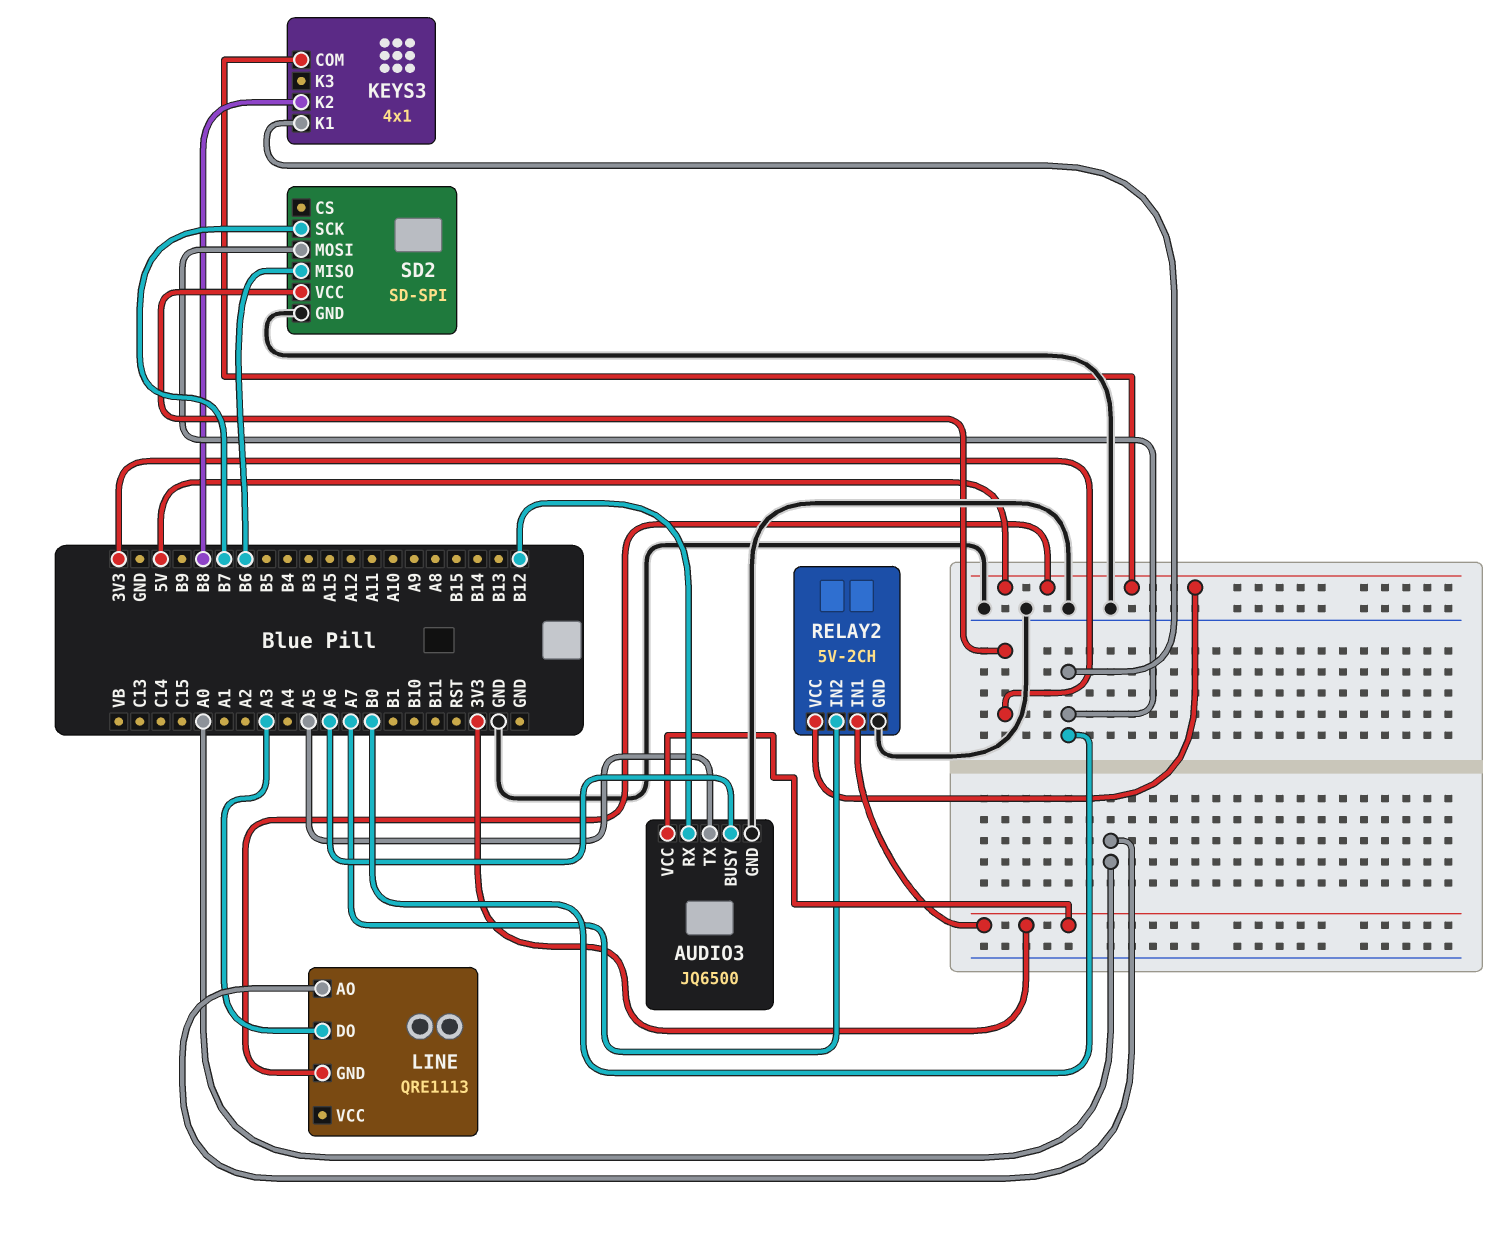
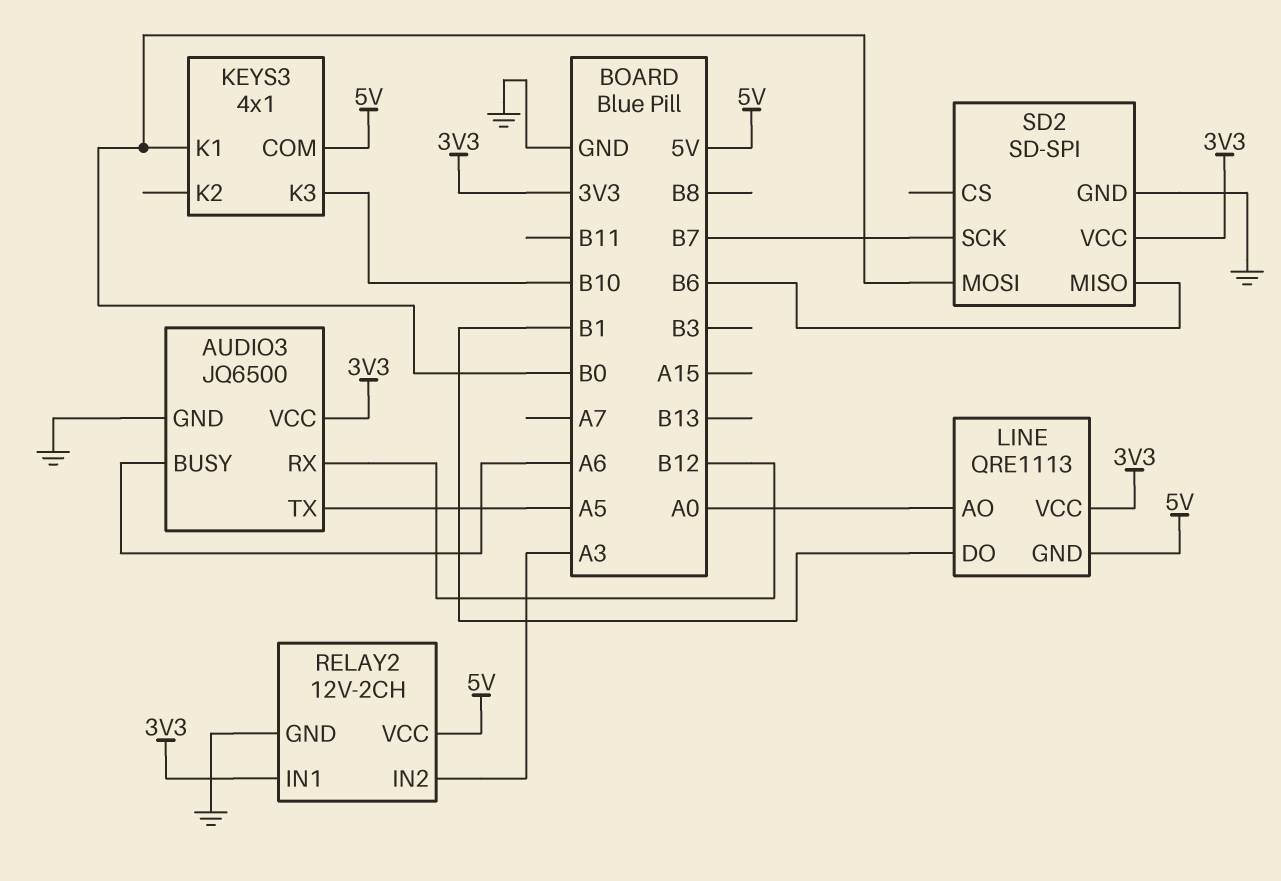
KEYS3 pin K2: B8 -> none
KEYS3 pin K3: none -> B10
LINE pin DO: A3 -> B1
LINE pin VCC: none -> 3V3
RELAY2: 5V-2CH -> 12V-2CH
RELAY2 pin IN2: A7 -> A3

